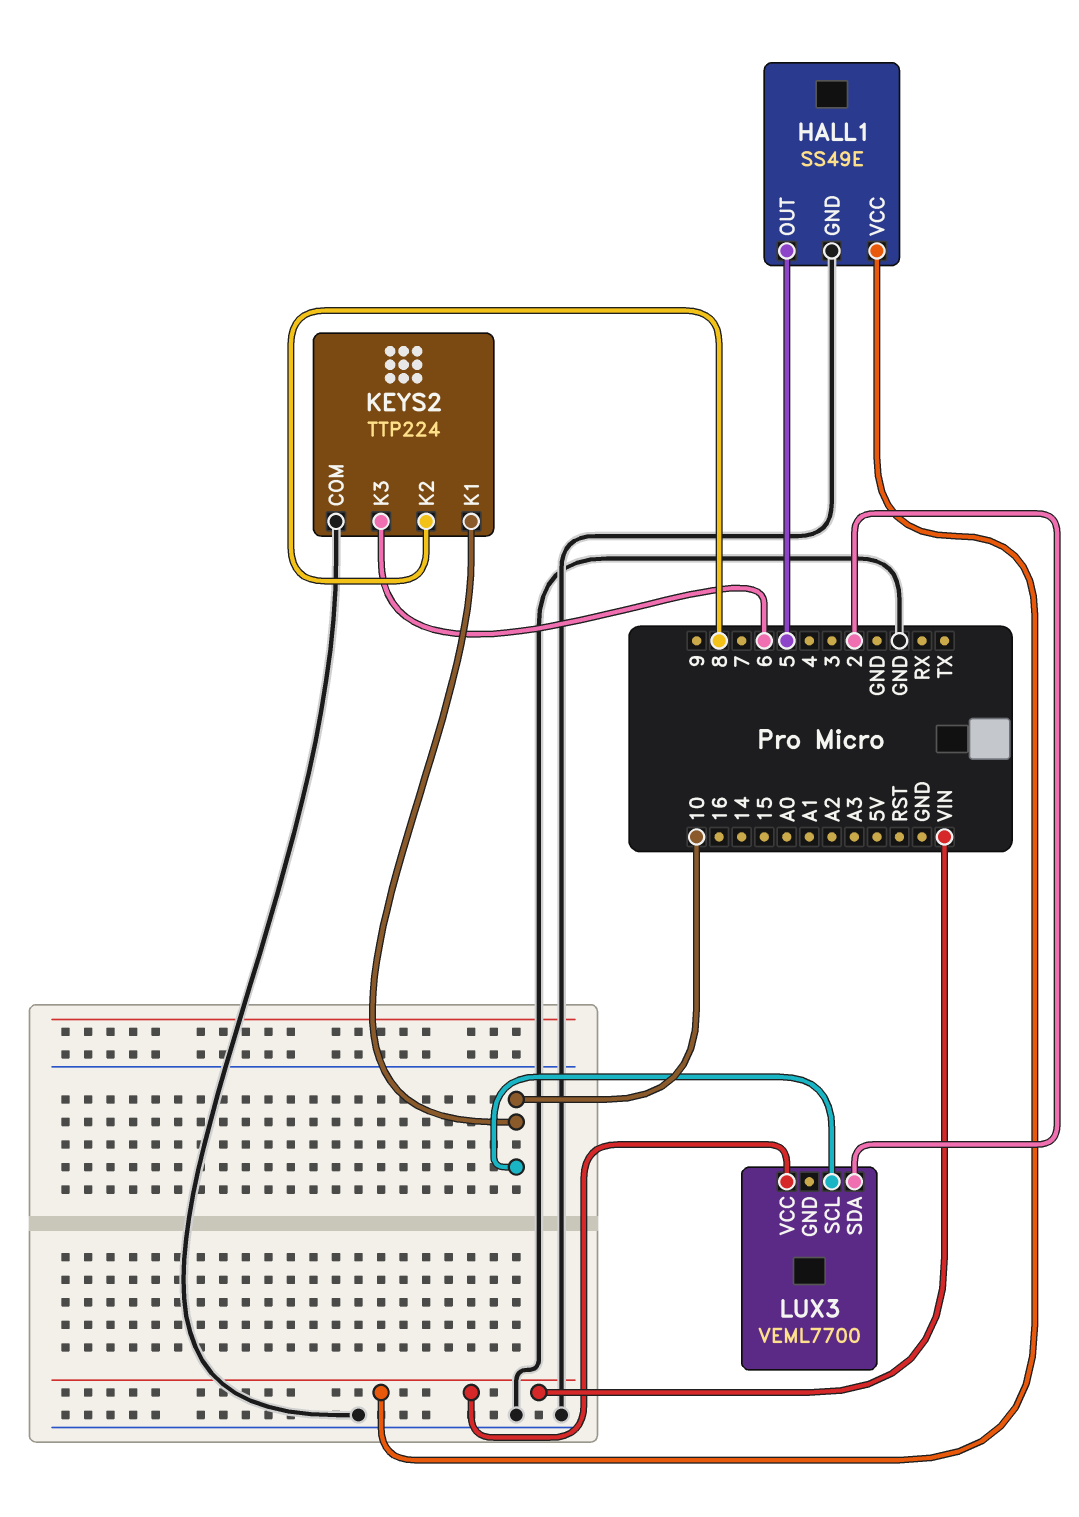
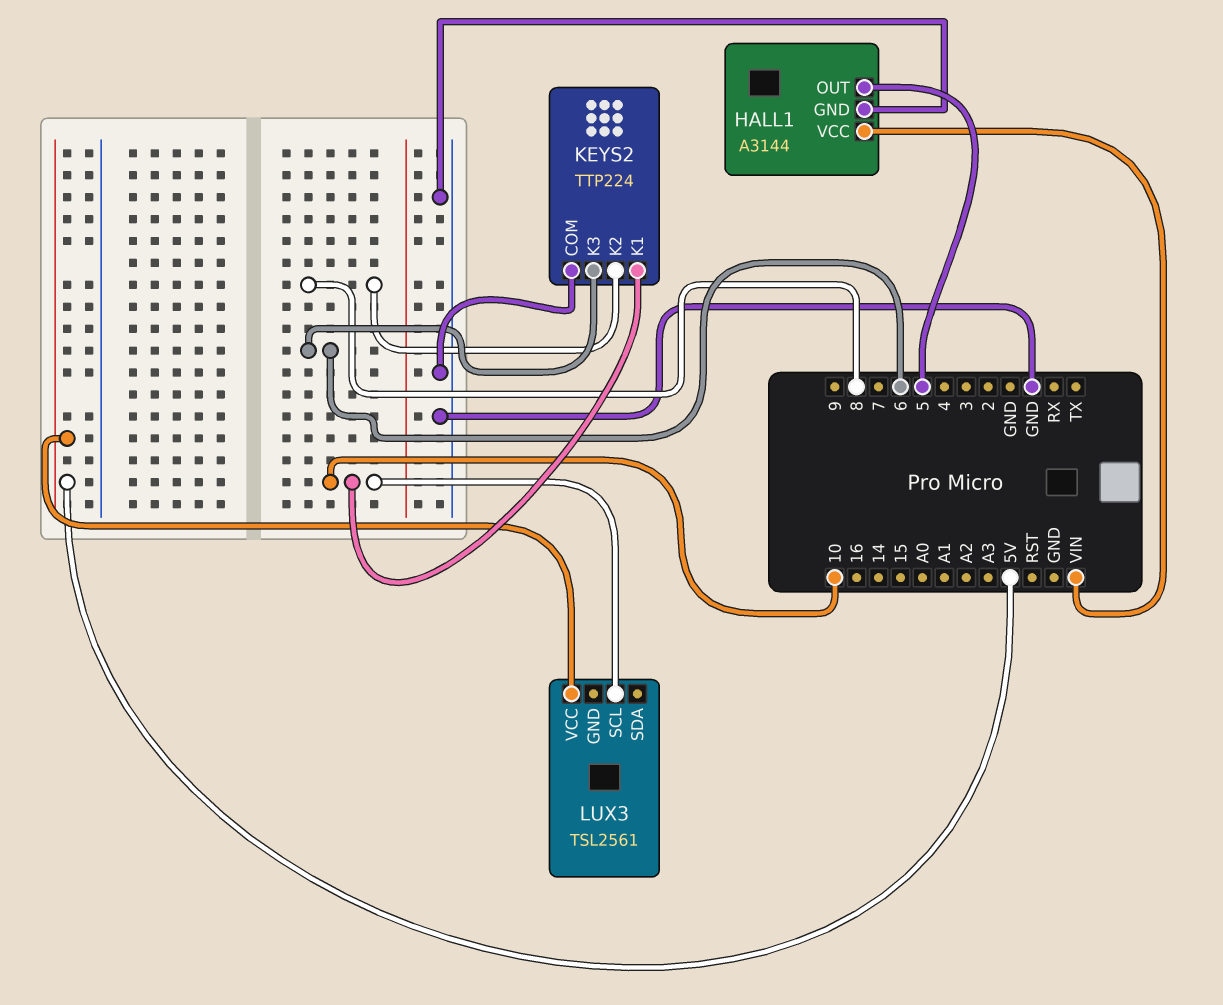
HALL1: SS49E -> A3144
LUX3: VEML7700 -> TSL2561
LUX3 pin SDA: 2 -> none
LUX3 pin VCC: VIN -> 5V

